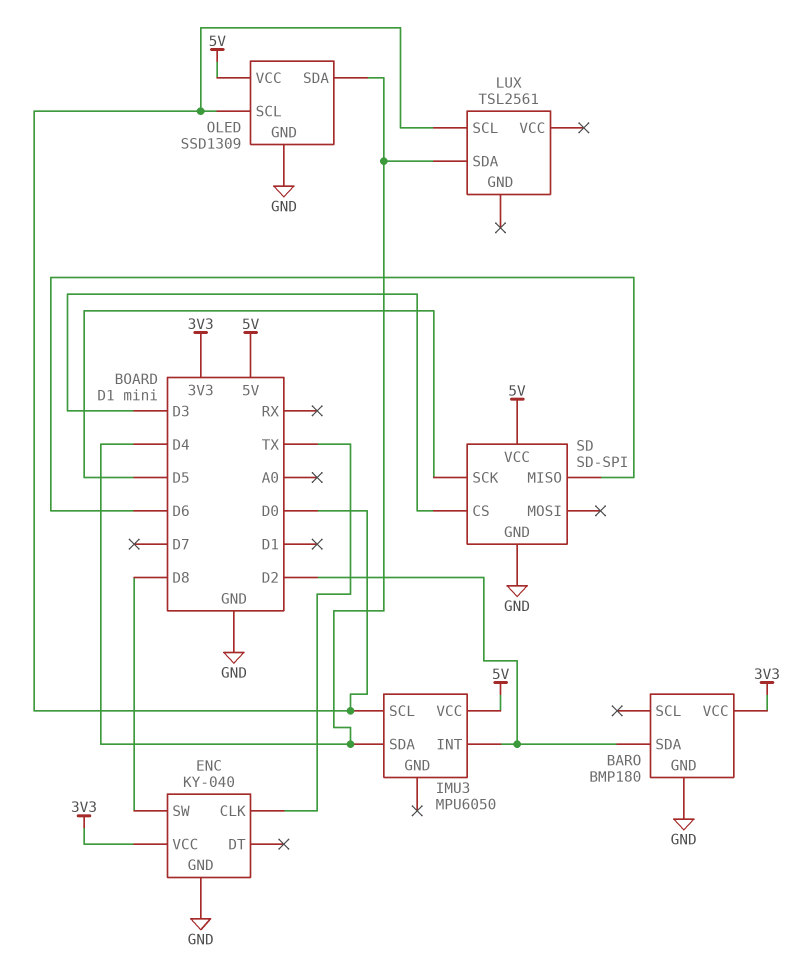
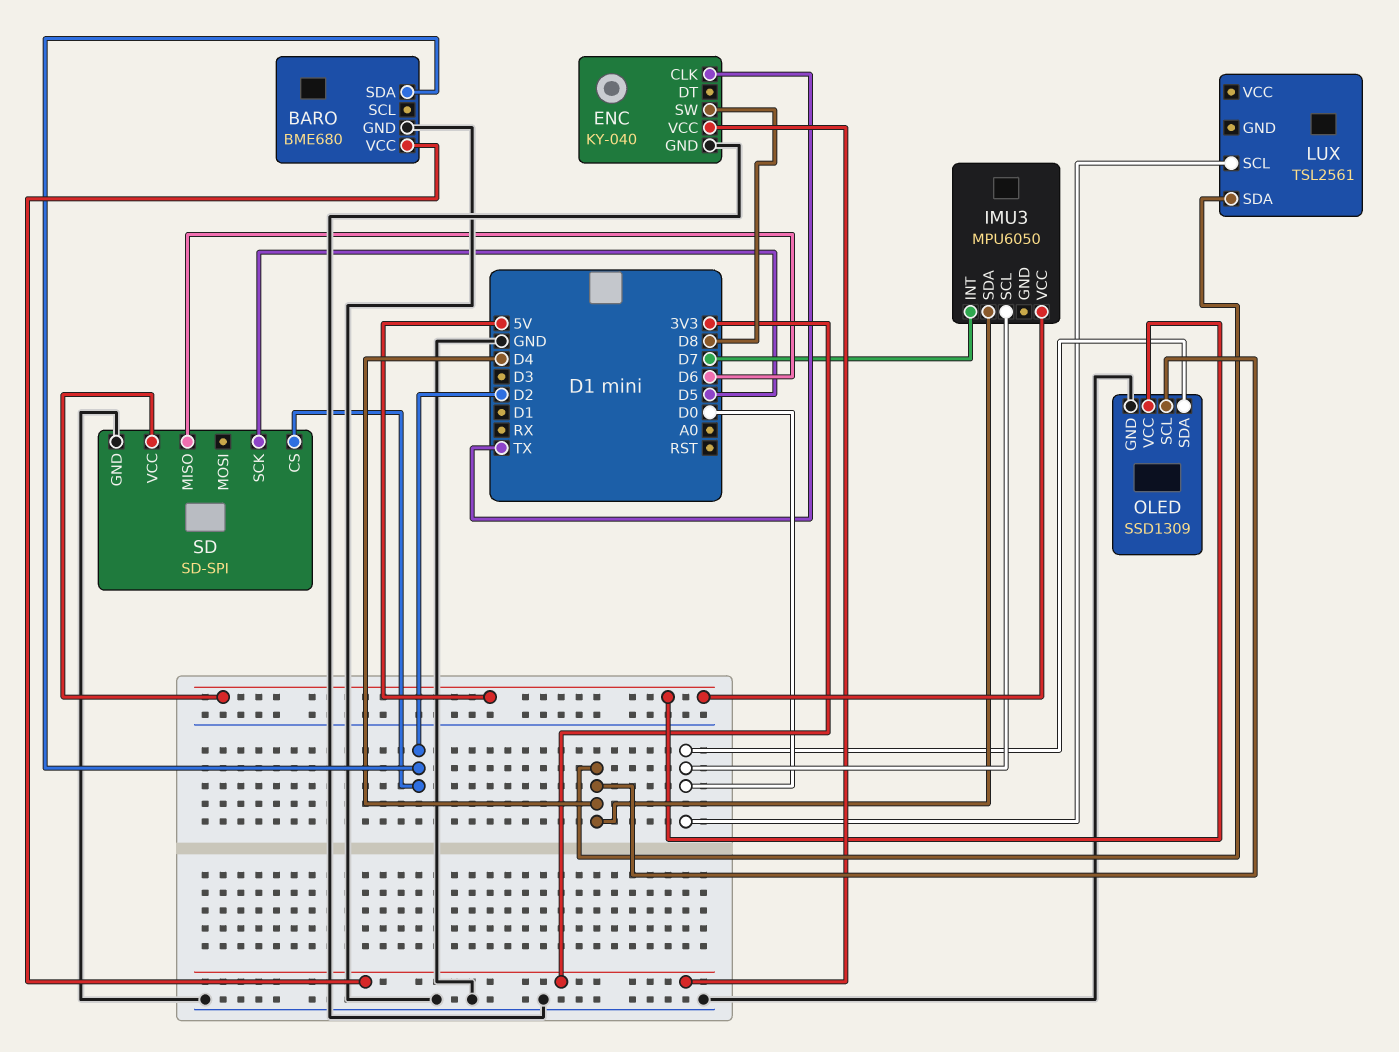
BARO: BMP180 -> BME680
IMU3 pin INT: D2 -> D7
OLED pin SCL: D0 -> D4
OLED pin SDA: D4 -> D0
SD pin CS: D3 -> D2

